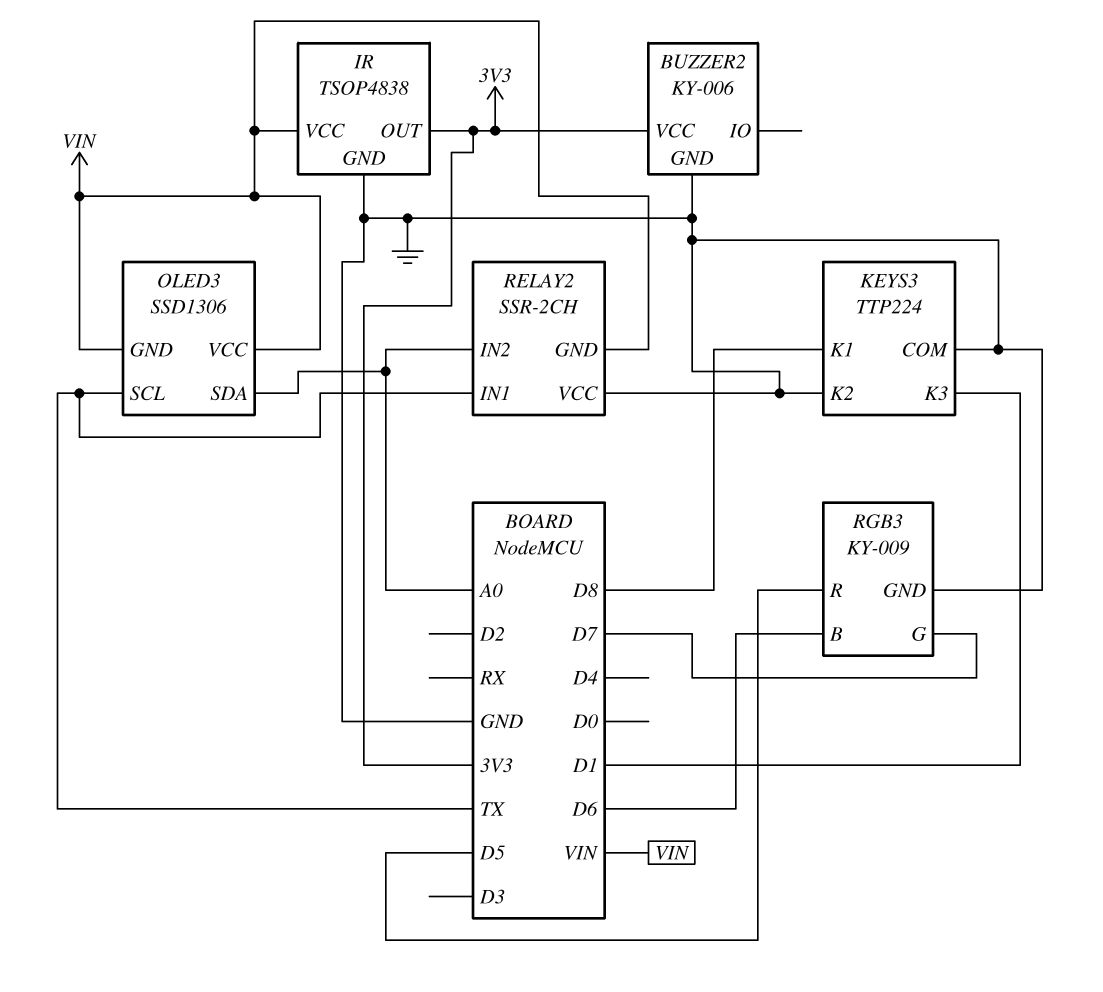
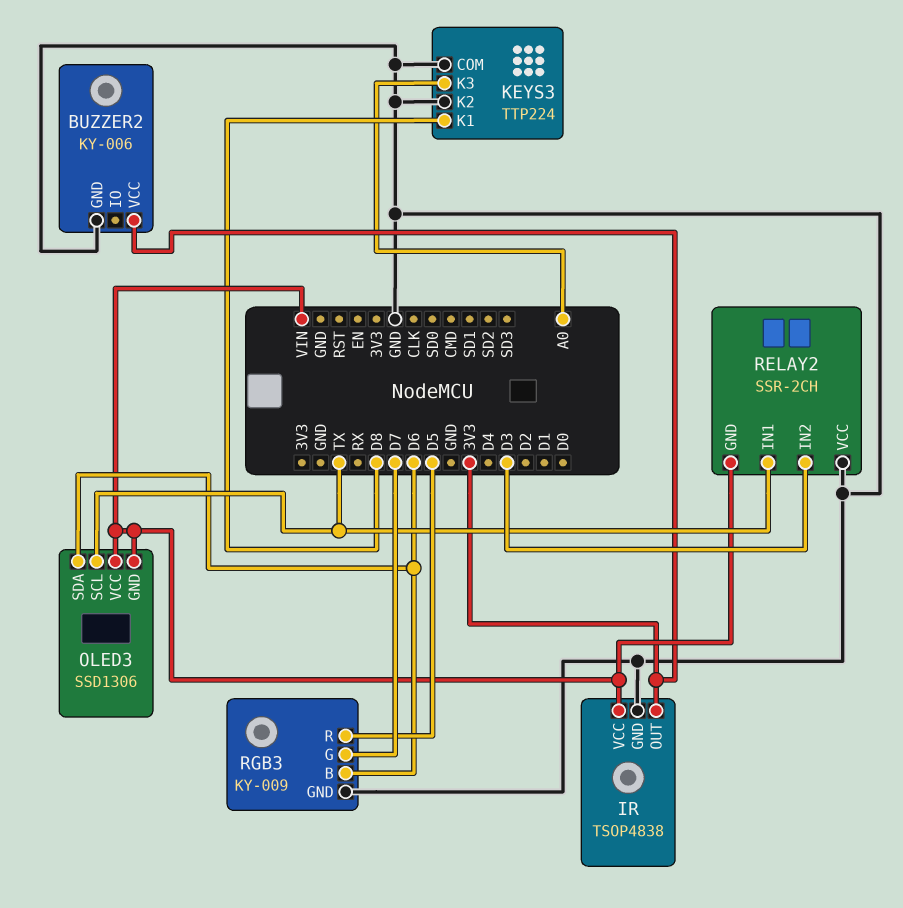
KEYS3 pin K3: D1 -> A0
OLED3 pin SDA: A0 -> D6
RELAY2 pin IN2: A0 -> D3

